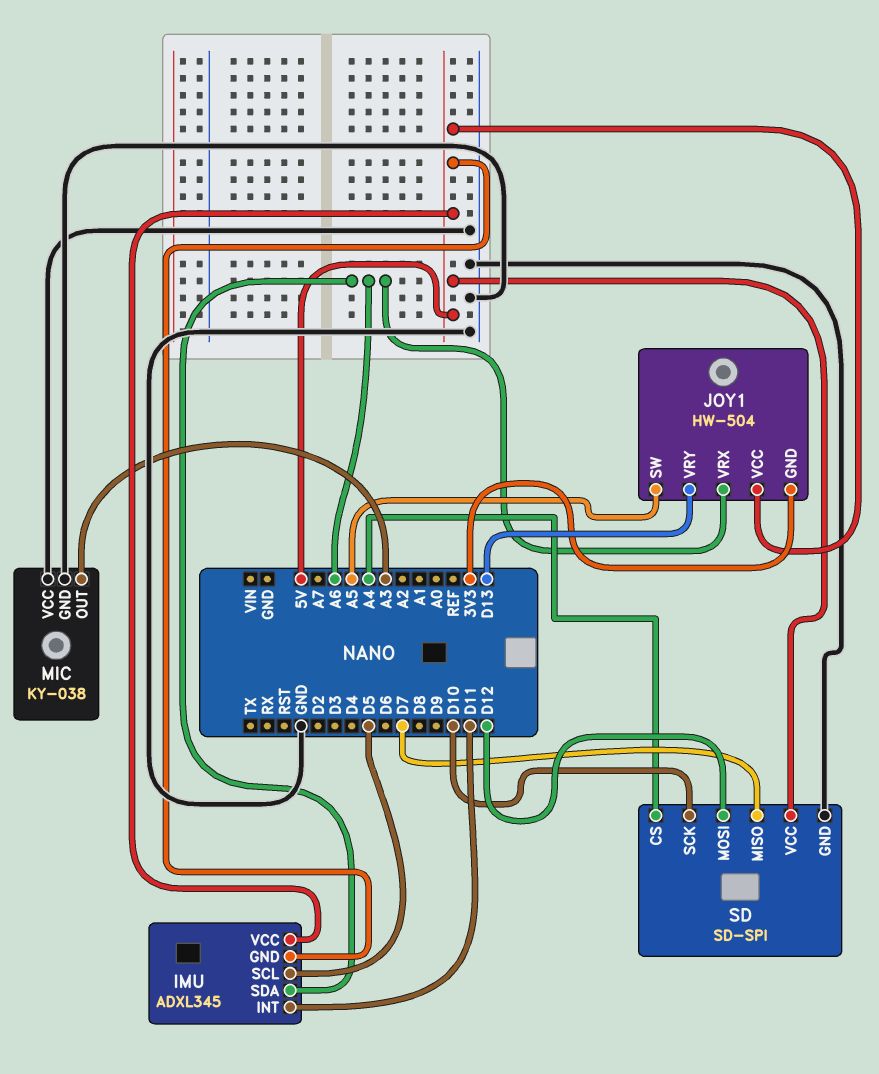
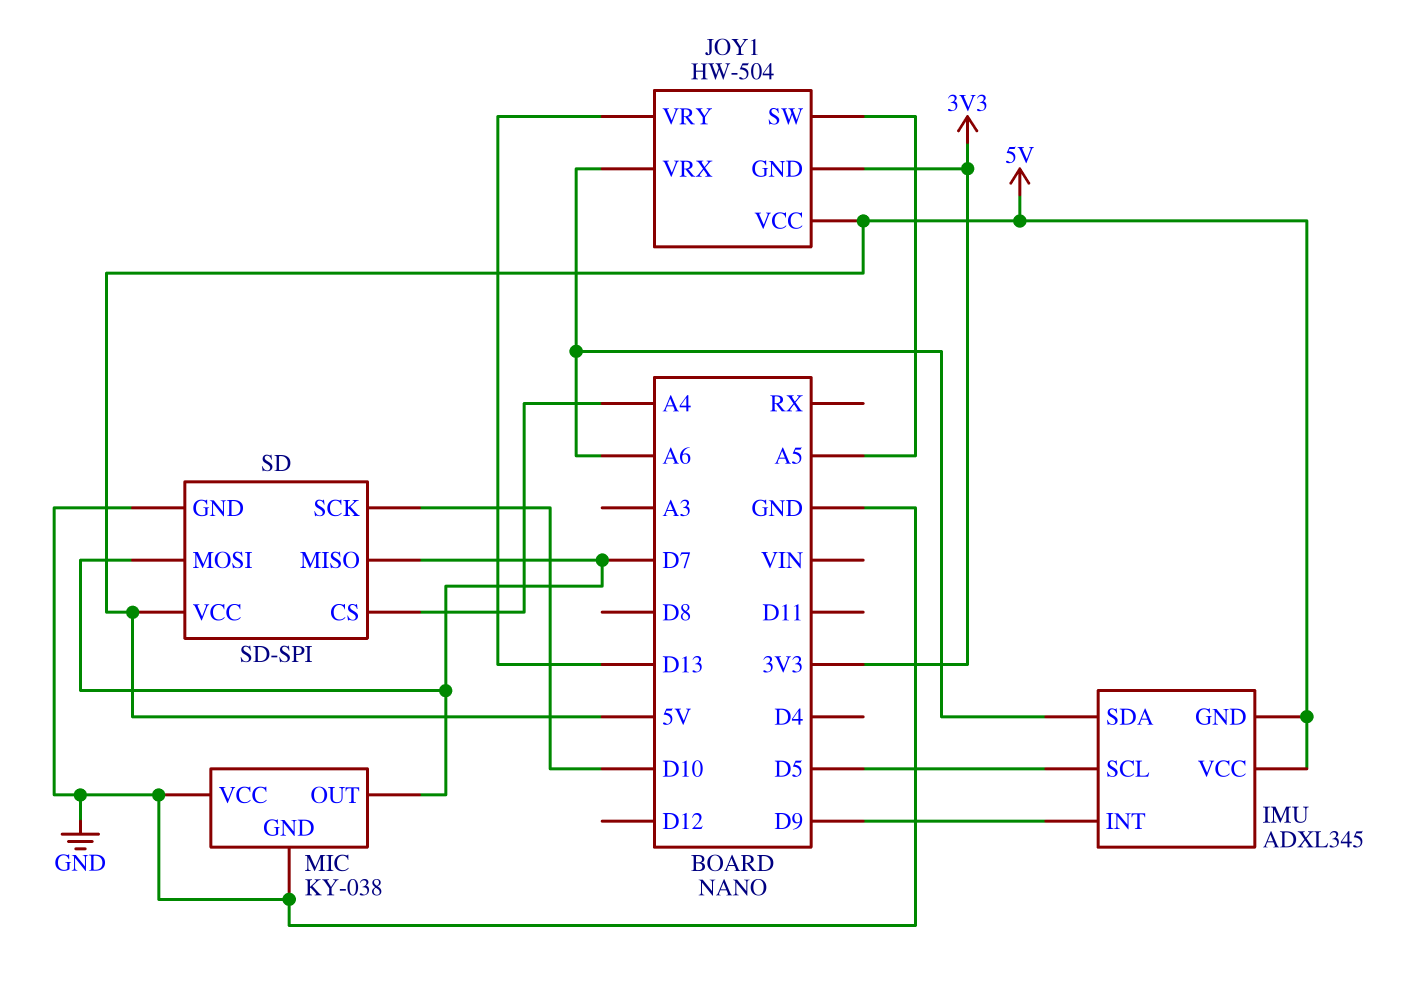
IMU pin INT: D11 -> D9
MIC pin OUT: A3 -> D7
SD pin MOSI: D12 -> D7

